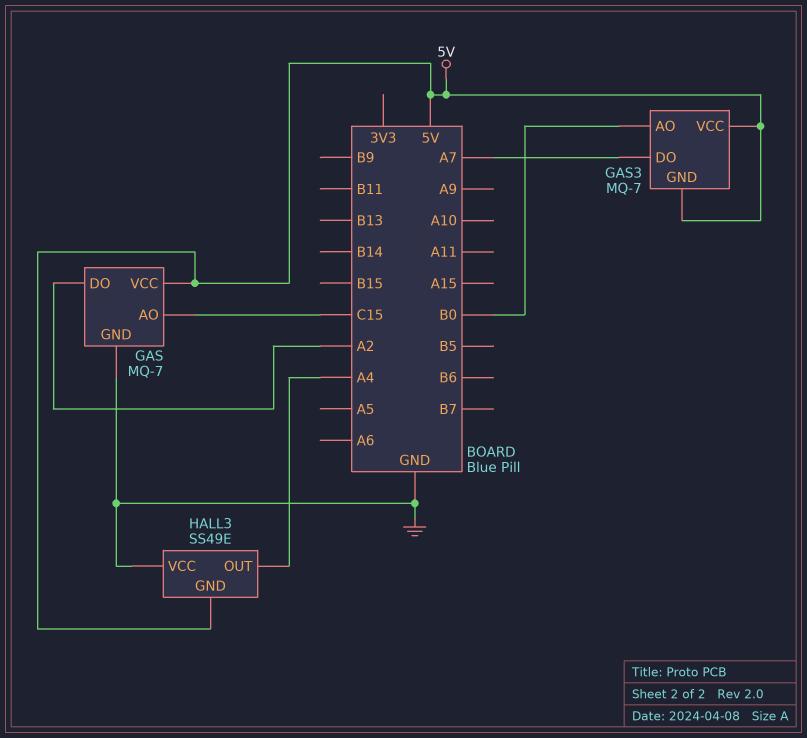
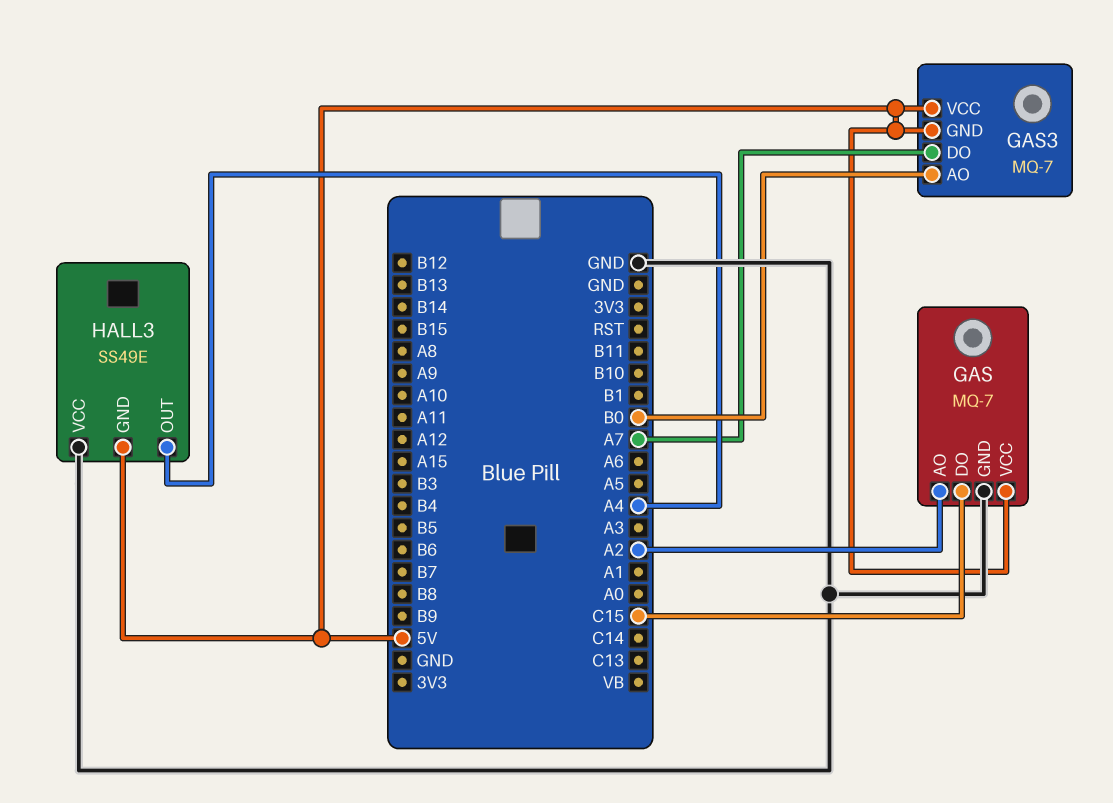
GAS pin AO: C15 -> A2
GAS pin DO: A2 -> C15

